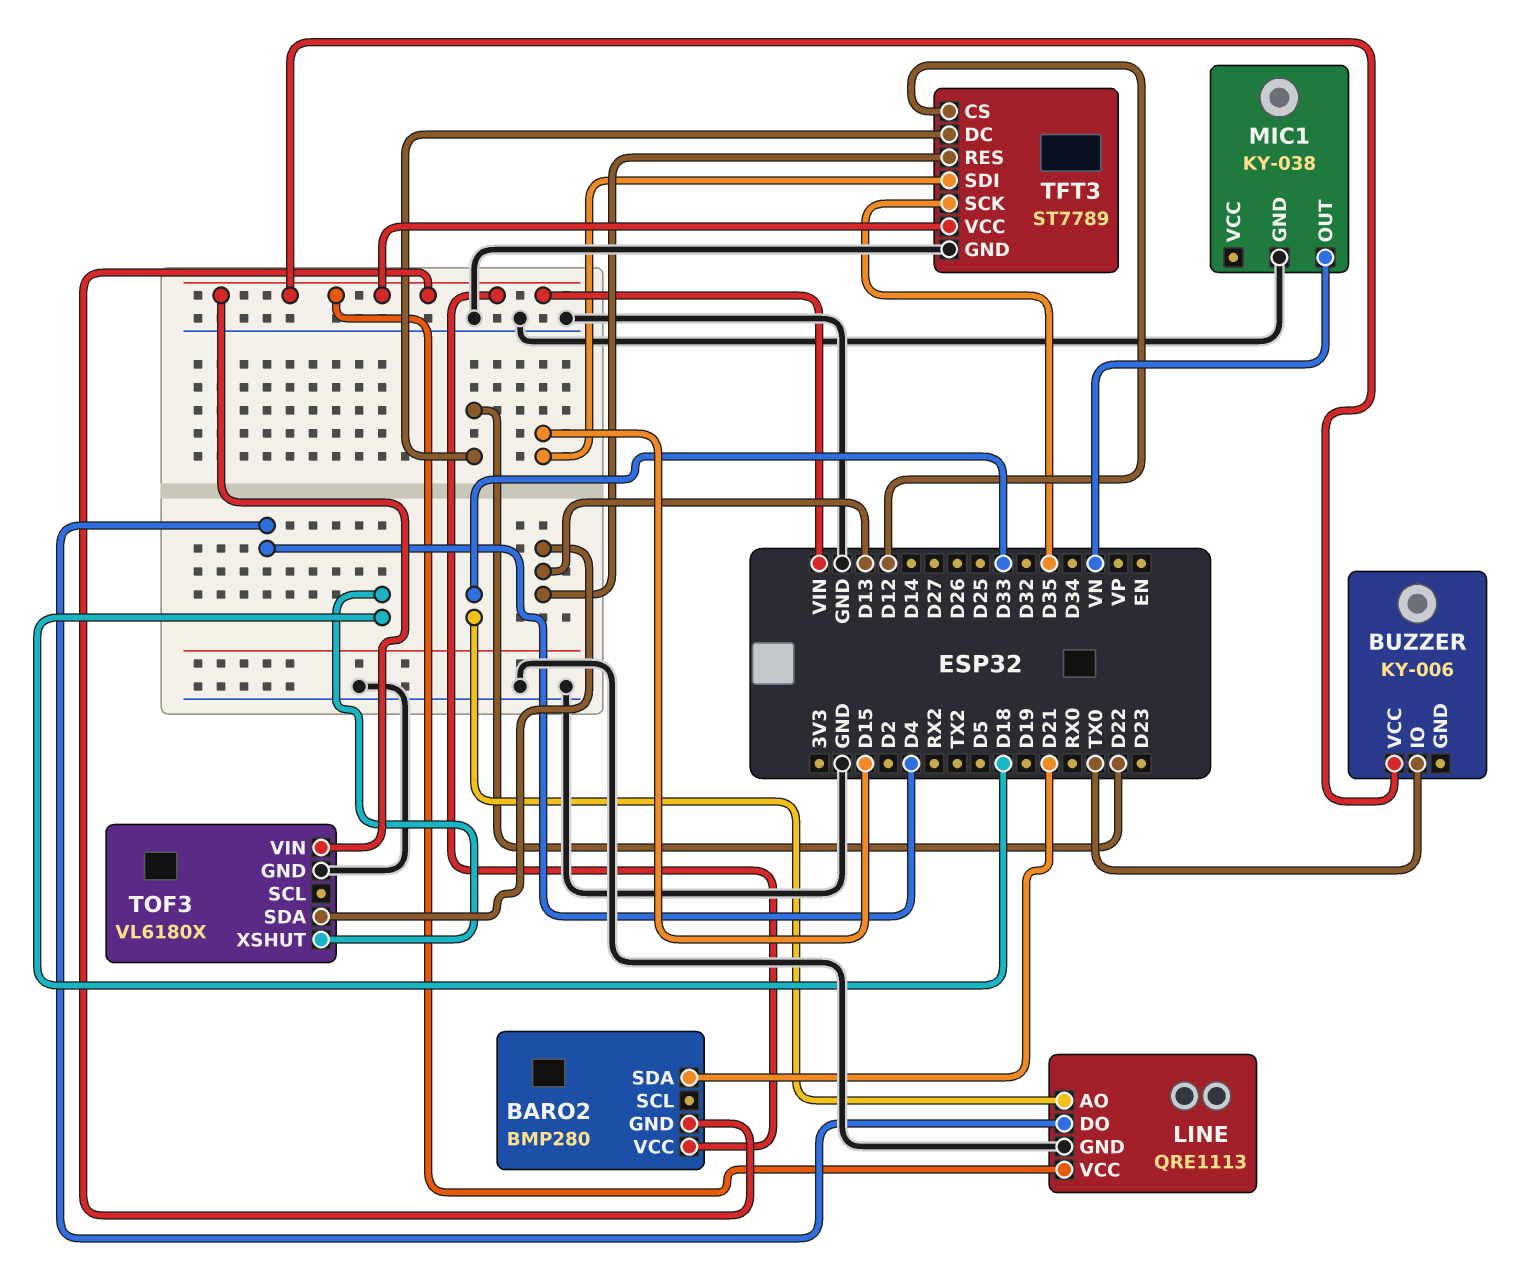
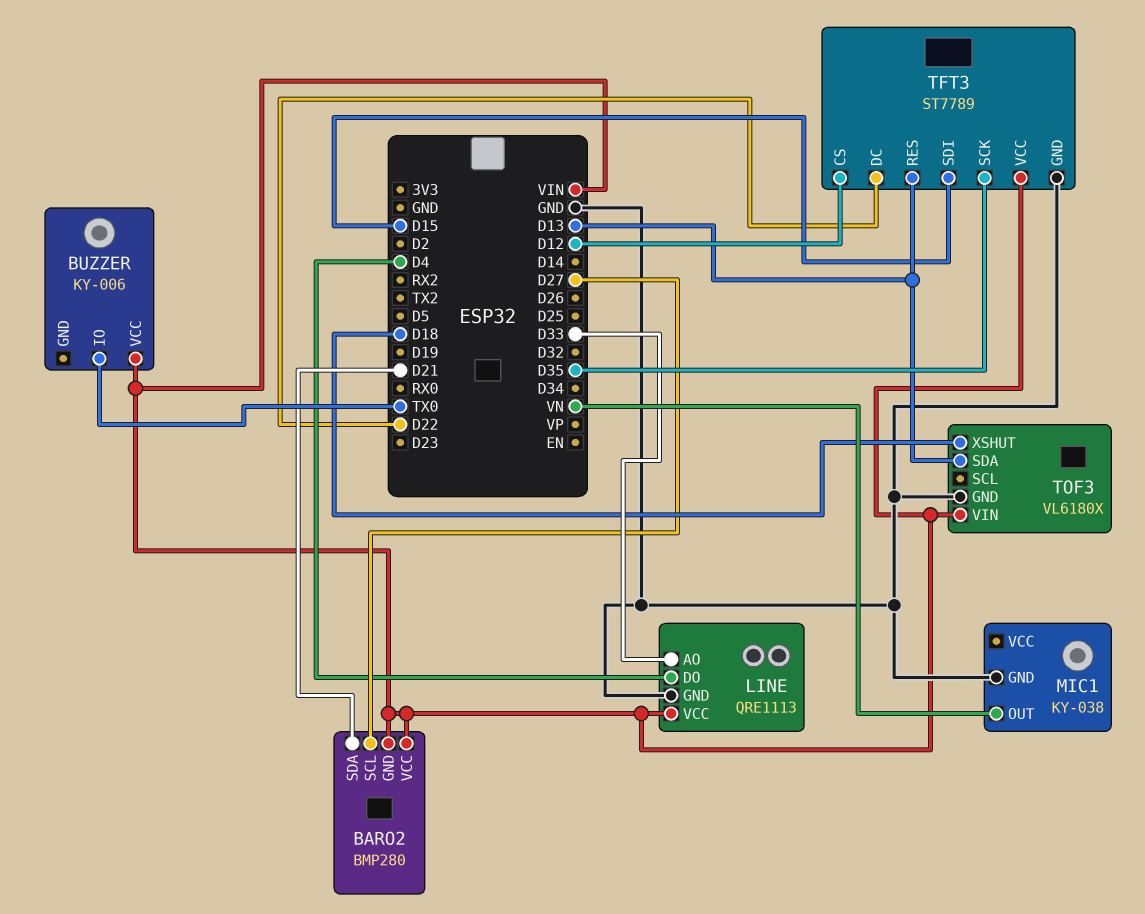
BARO2 pin SCL: none -> D27

